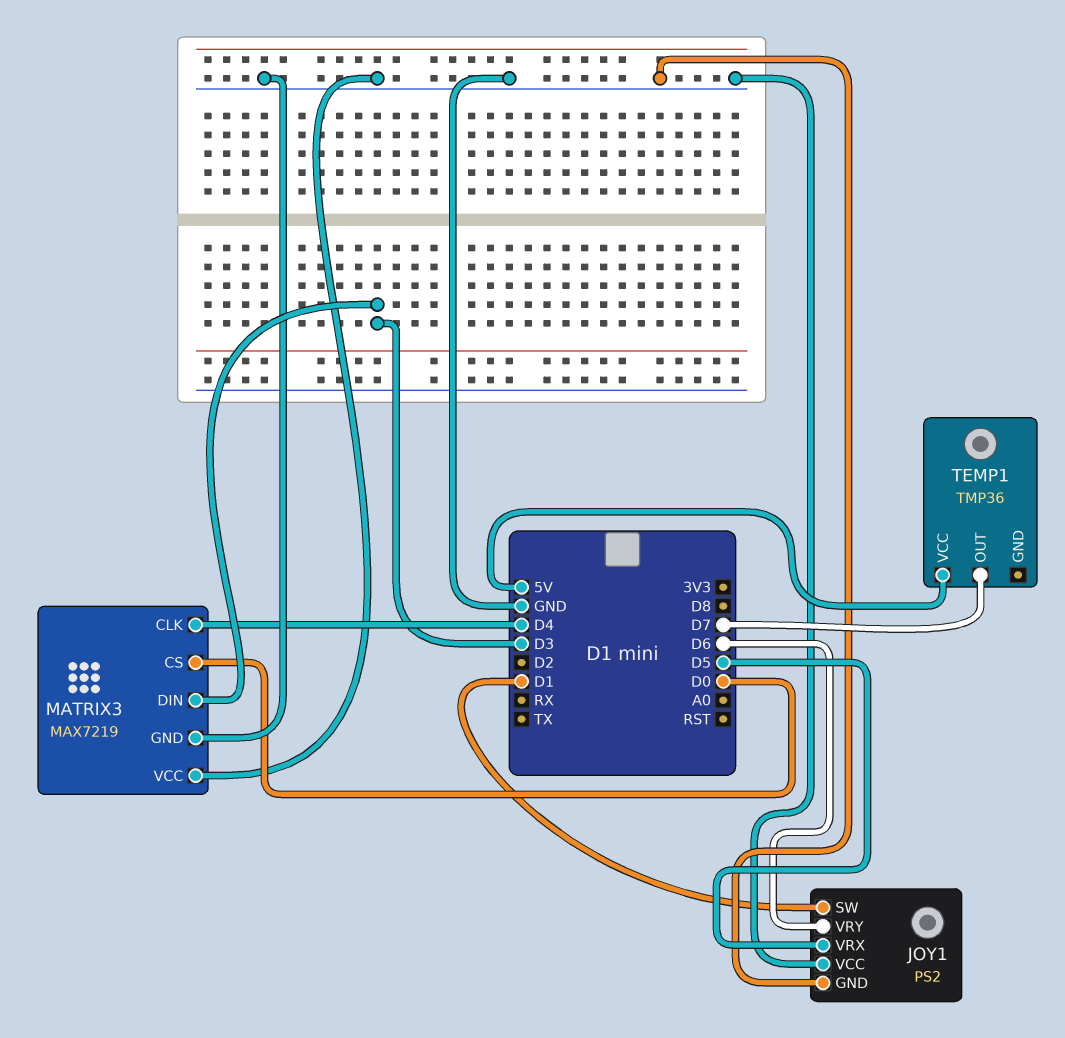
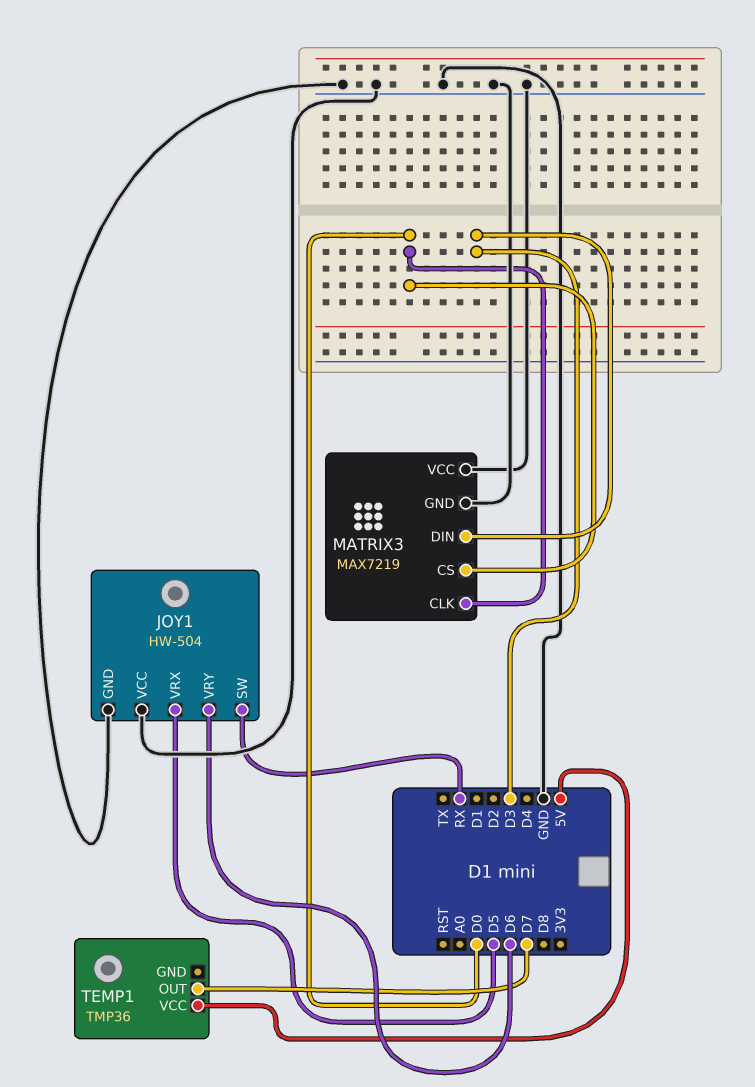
JOY1: PS2 -> HW-504
JOY1 pin SW: D1 -> RX
MATRIX3 pin CLK: D4 -> D0

